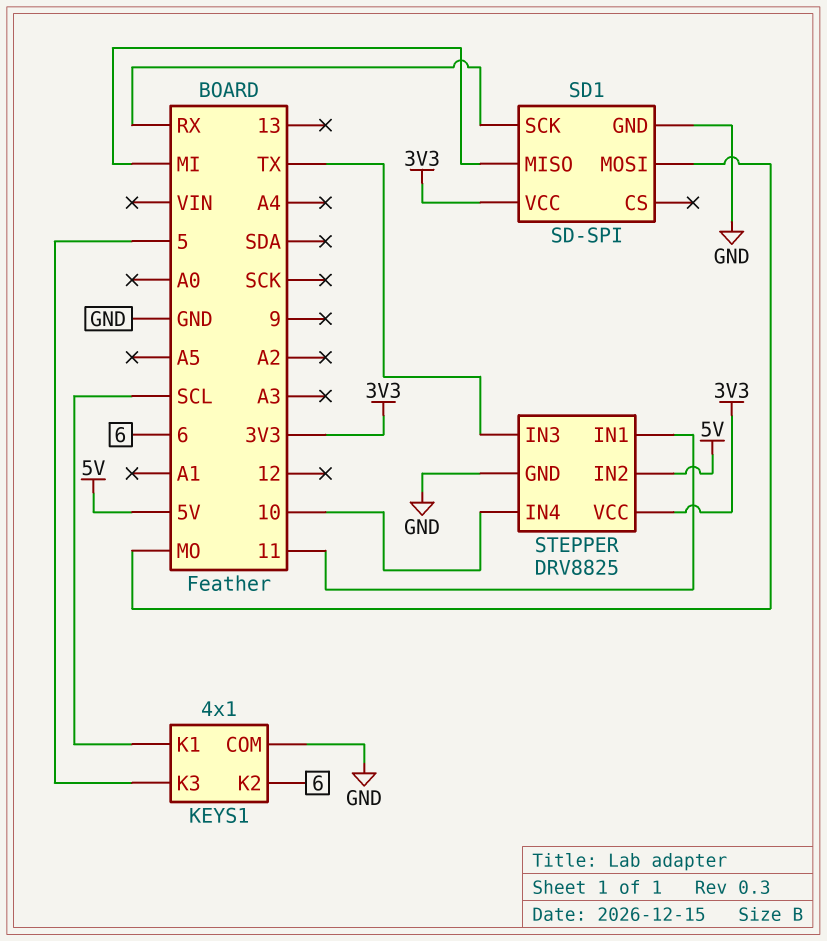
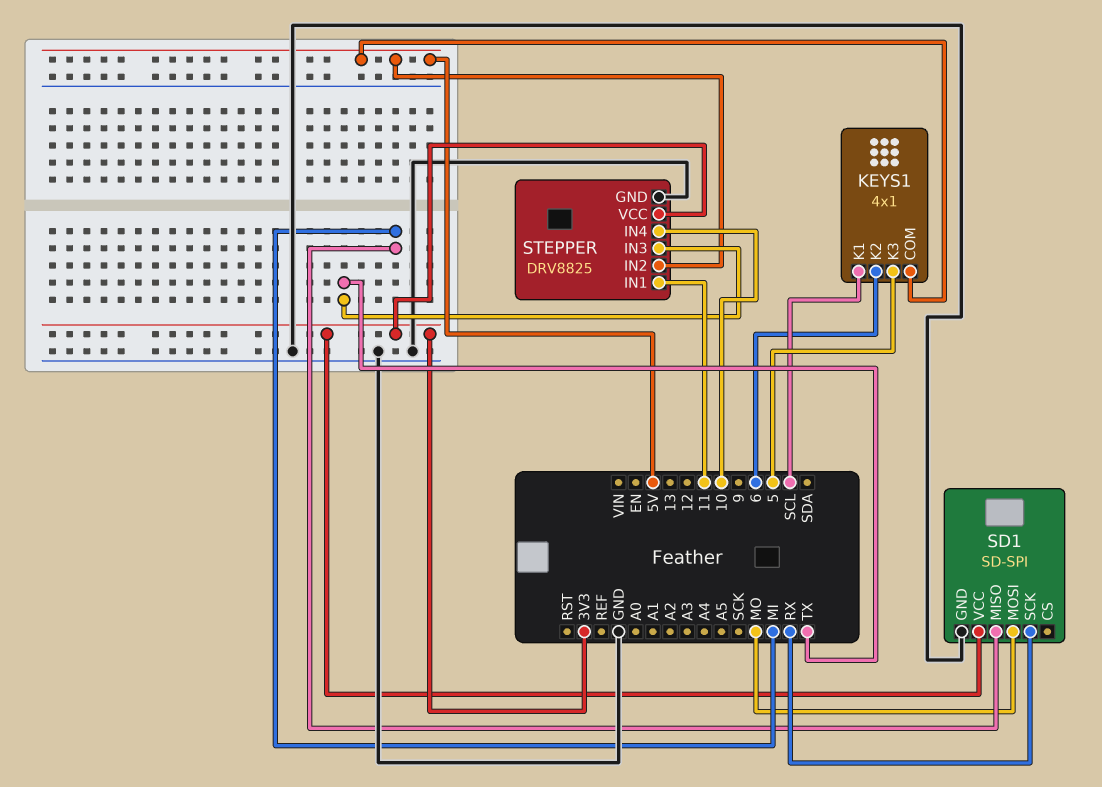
KEYS1 pin COM: GND -> 5V

